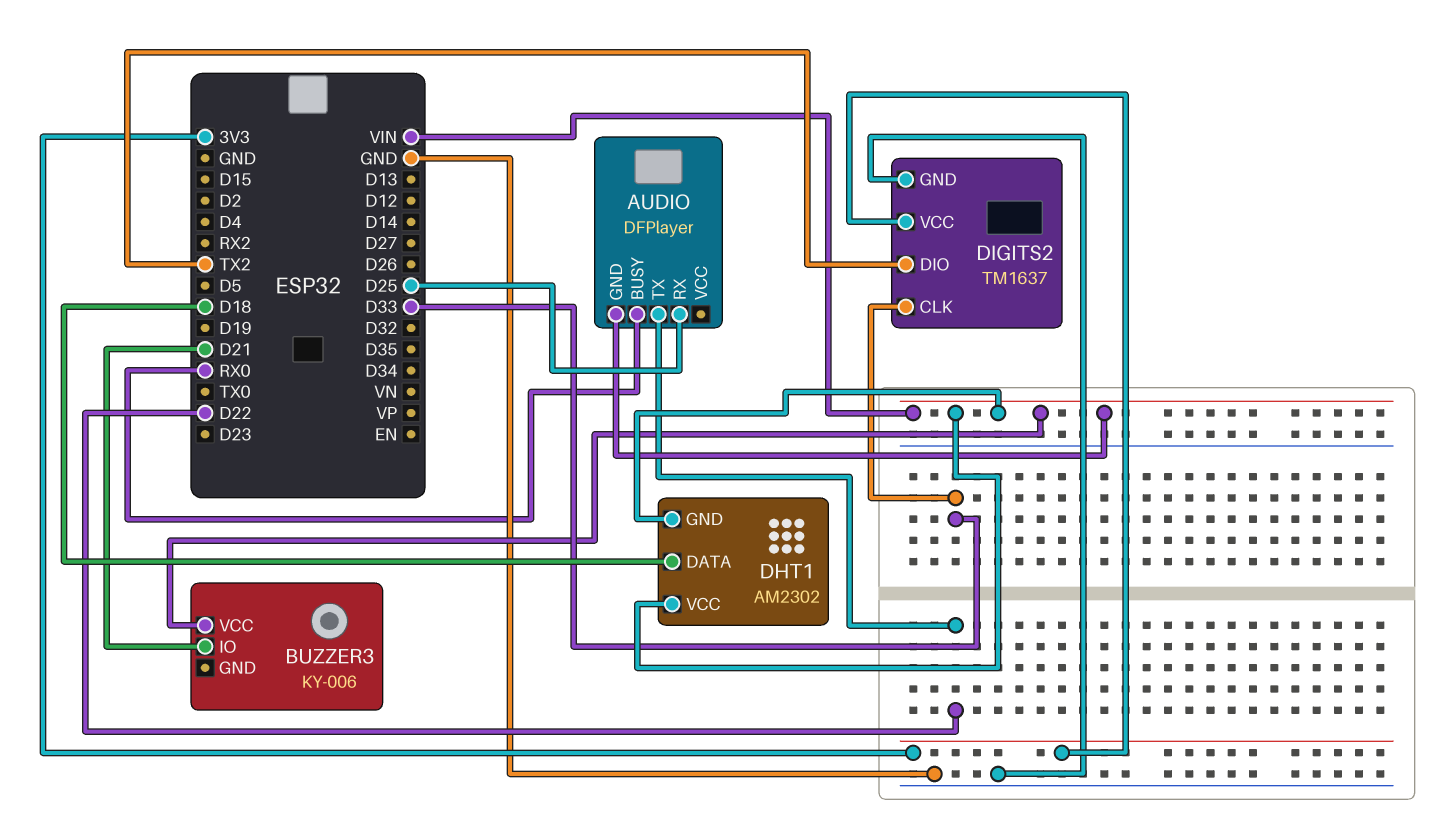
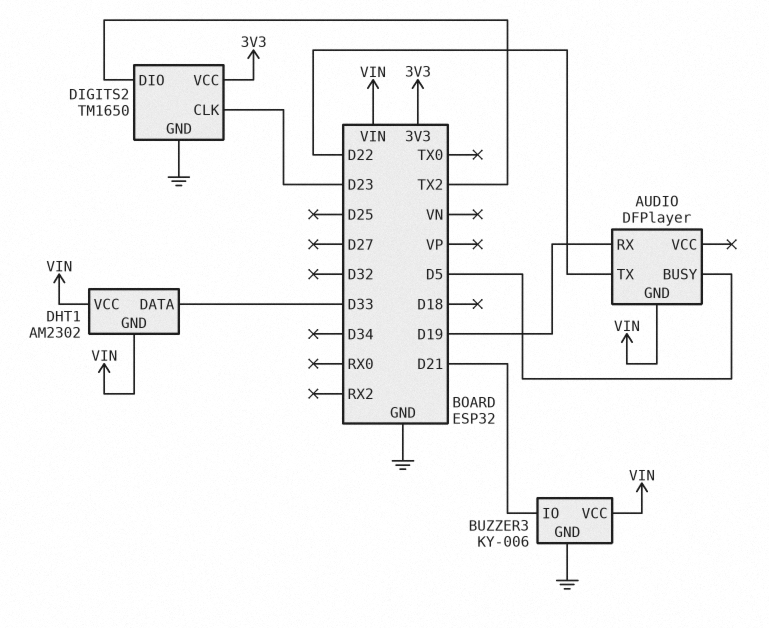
AUDIO pin BUSY: RX0 -> D5
AUDIO pin RX: D25 -> D19
BUZZER3 pin GND: none -> GND
DHT1 pin DATA: D18 -> D33
DIGITS2: TM1637 -> TM1650
DIGITS2 pin CLK: D33 -> D23

